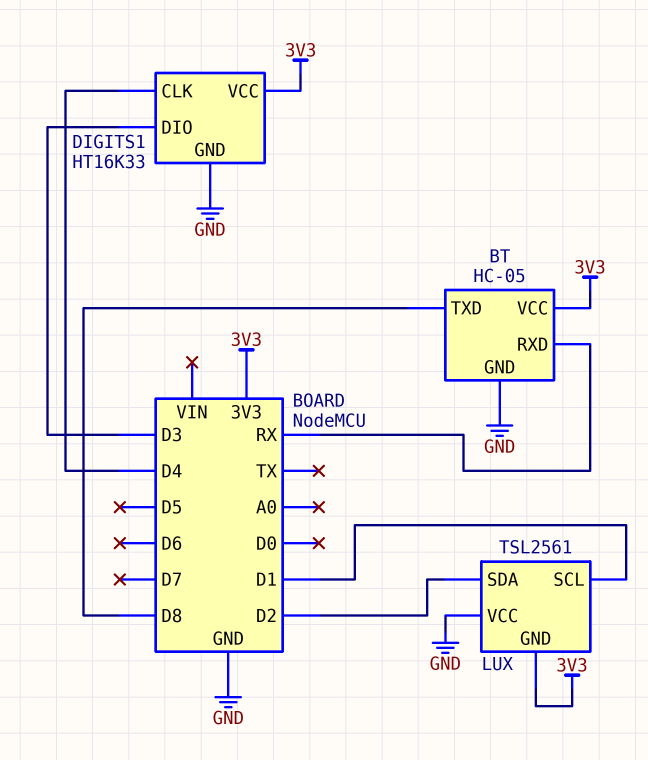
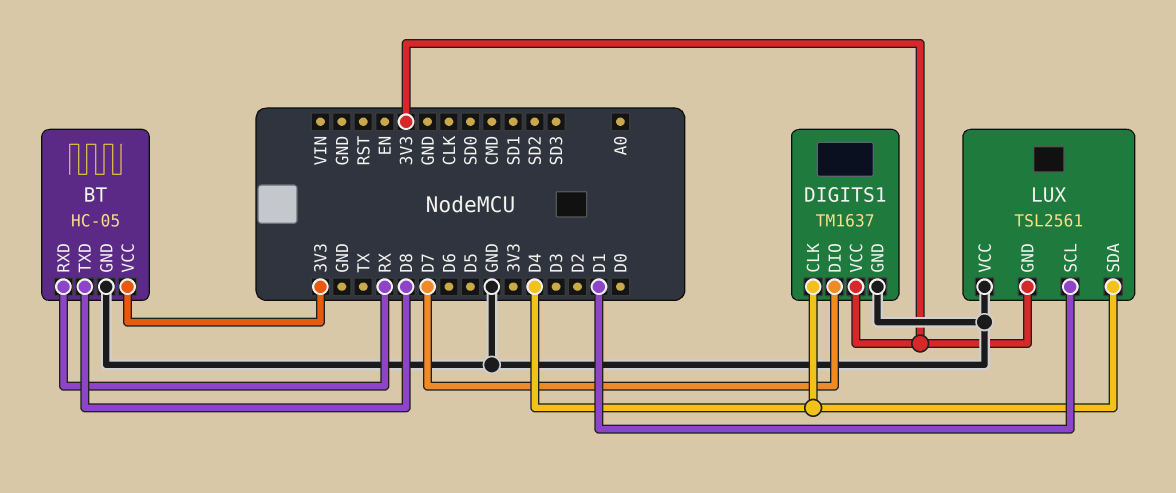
DIGITS1: HT16K33 -> TM1637
DIGITS1 pin DIO: D3 -> D7
LUX pin SDA: D2 -> D4

